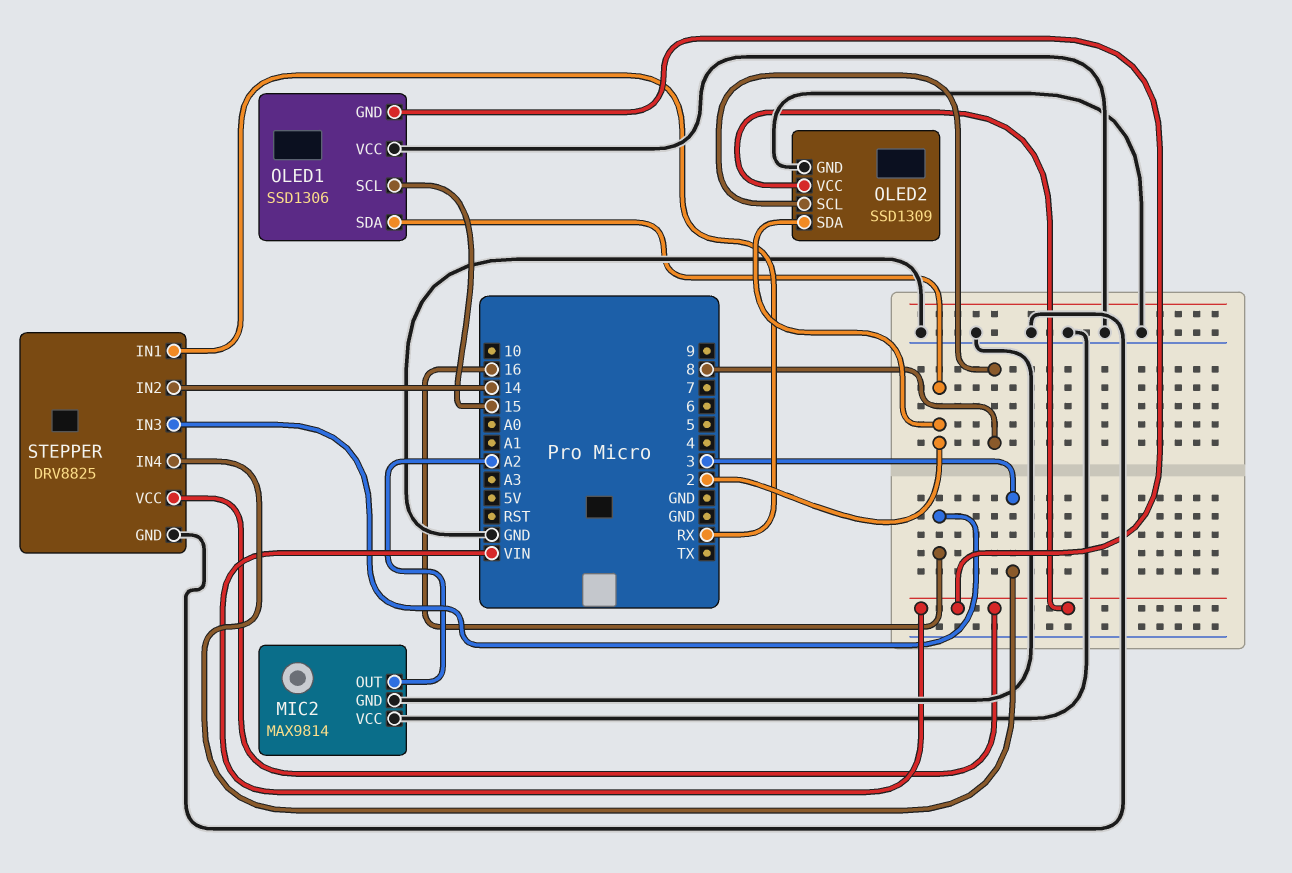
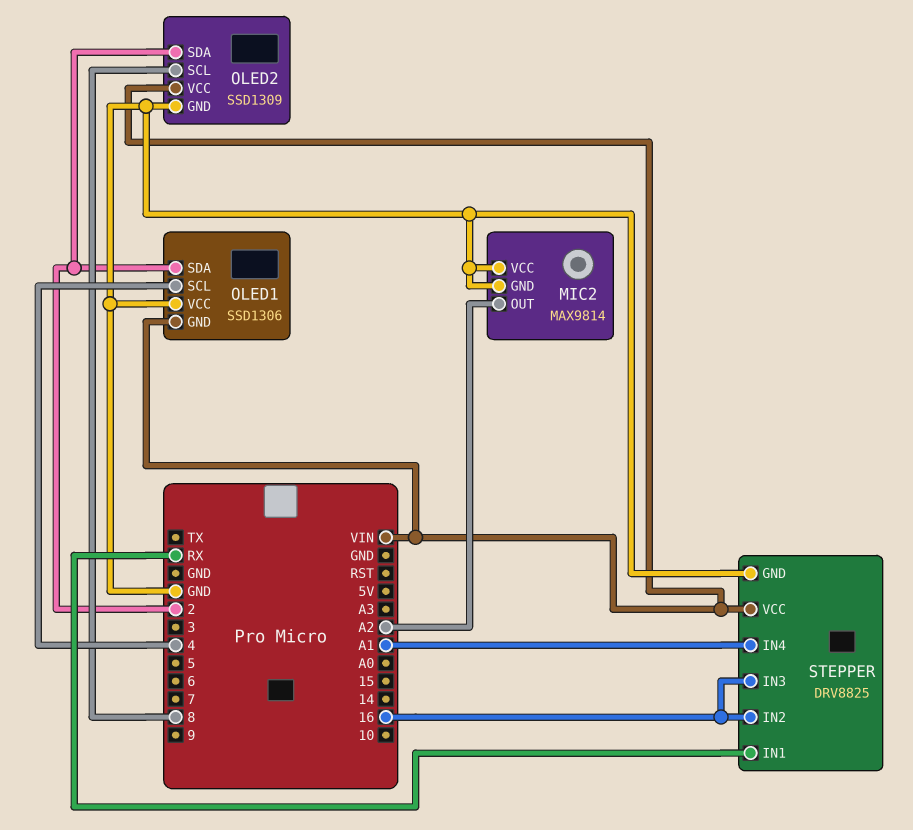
OLED1 pin SCL: 15 -> 4
STEPPER pin IN2: 14 -> 16
STEPPER pin IN4: 3 -> A1

